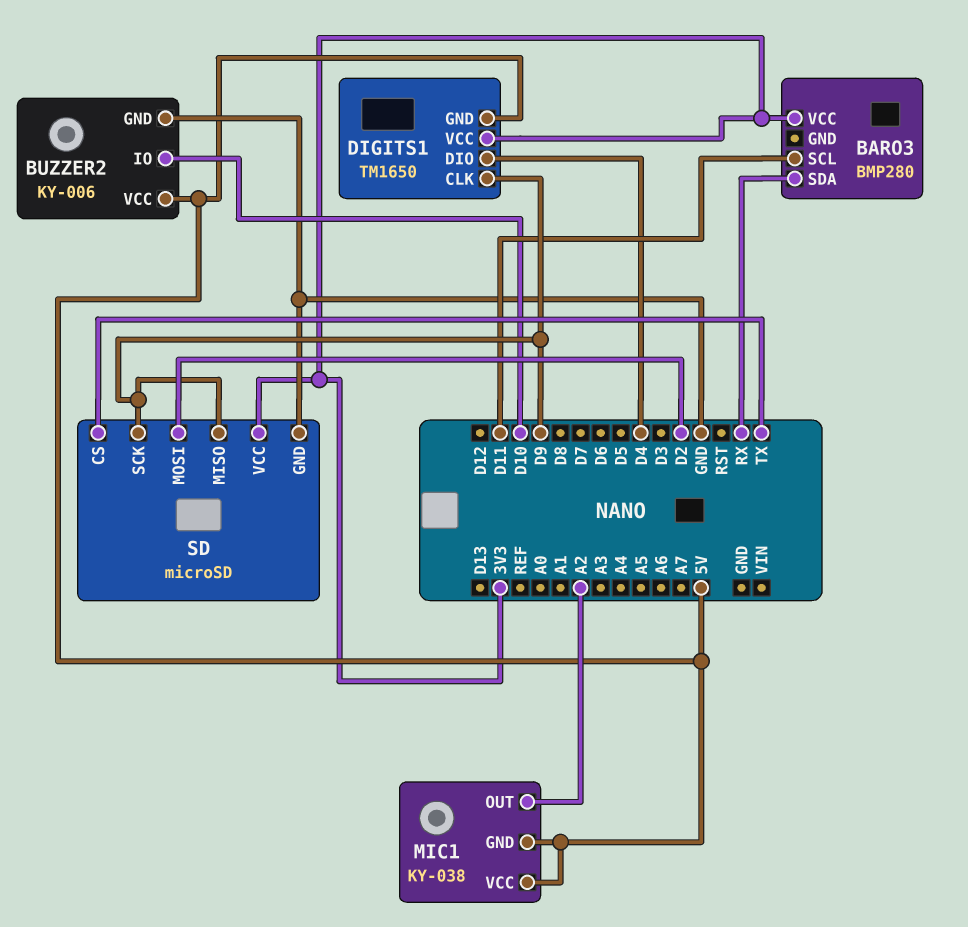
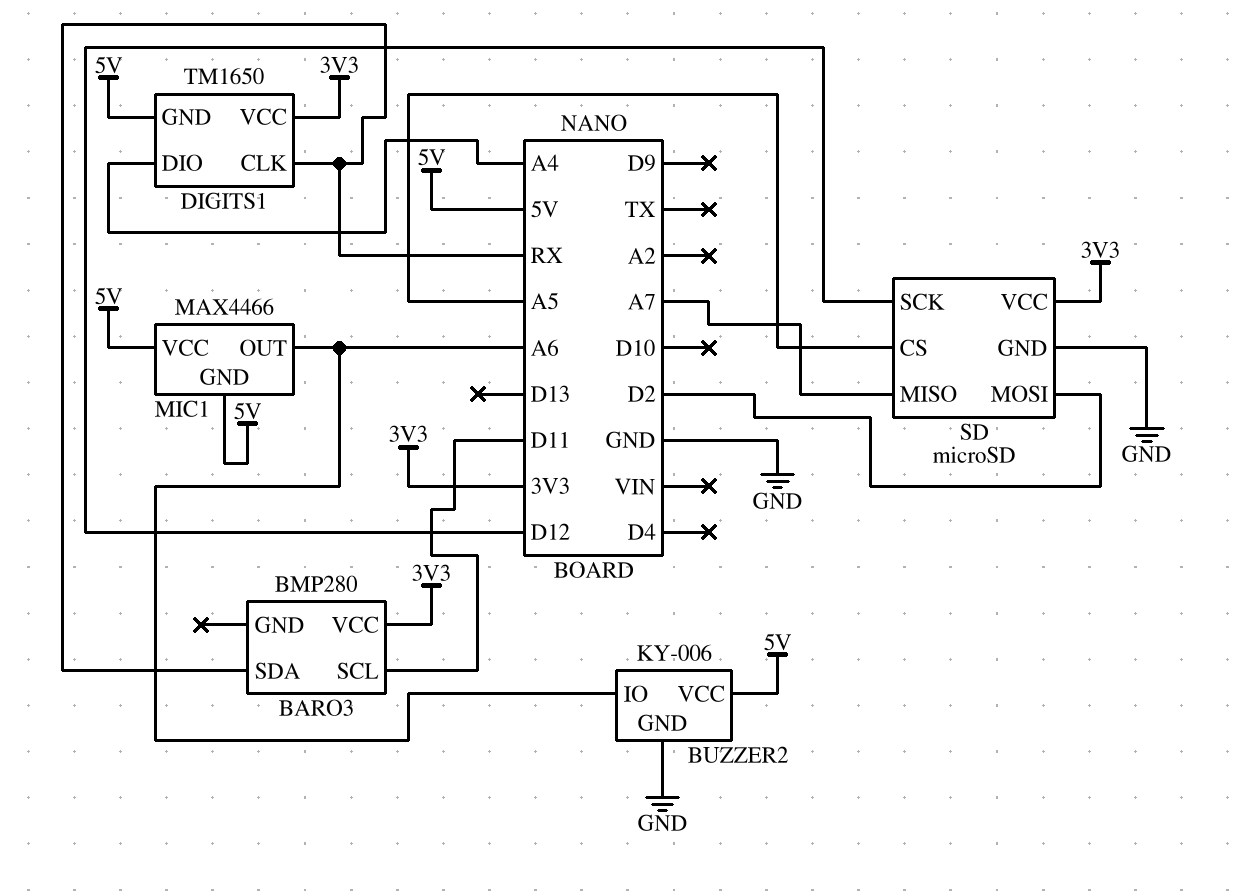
BUZZER2 pin IO: D10 -> A6
DIGITS1 pin CLK: D9 -> RX
DIGITS1 pin DIO: D4 -> A4
MIC1: KY-038 -> MAX4466
MIC1 pin OUT: A2 -> A6
SD pin CS: TX -> A5
SD pin MISO: D9 -> A7
SD pin SCK: D9 -> D12

